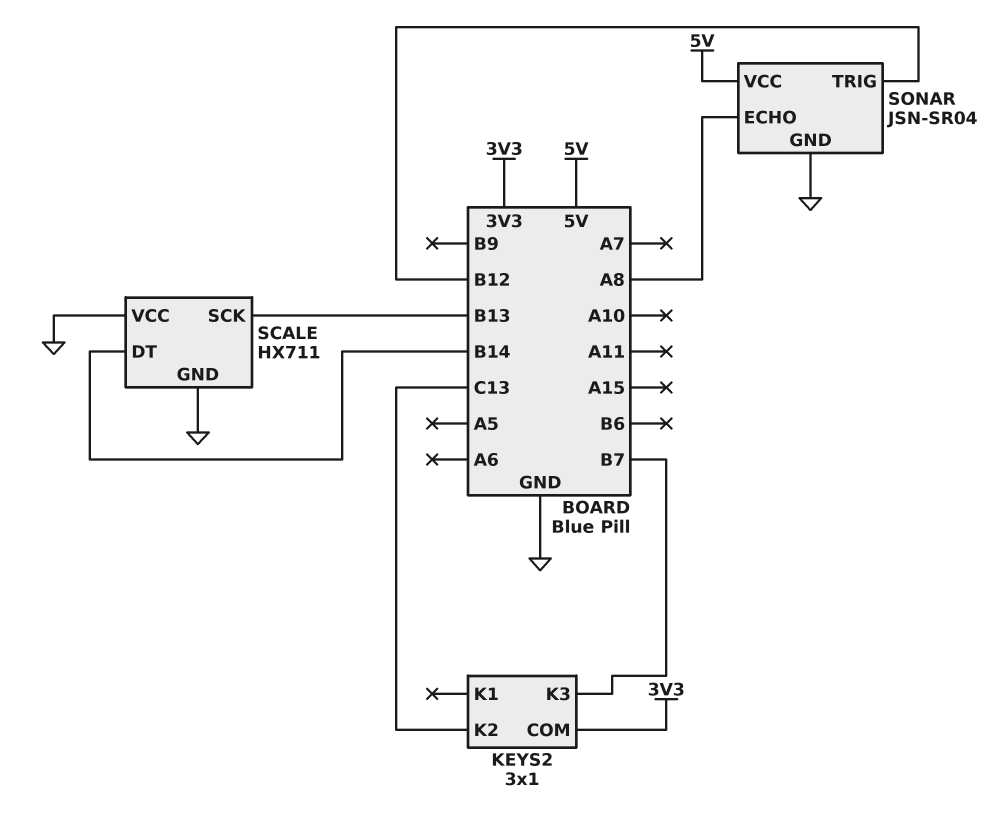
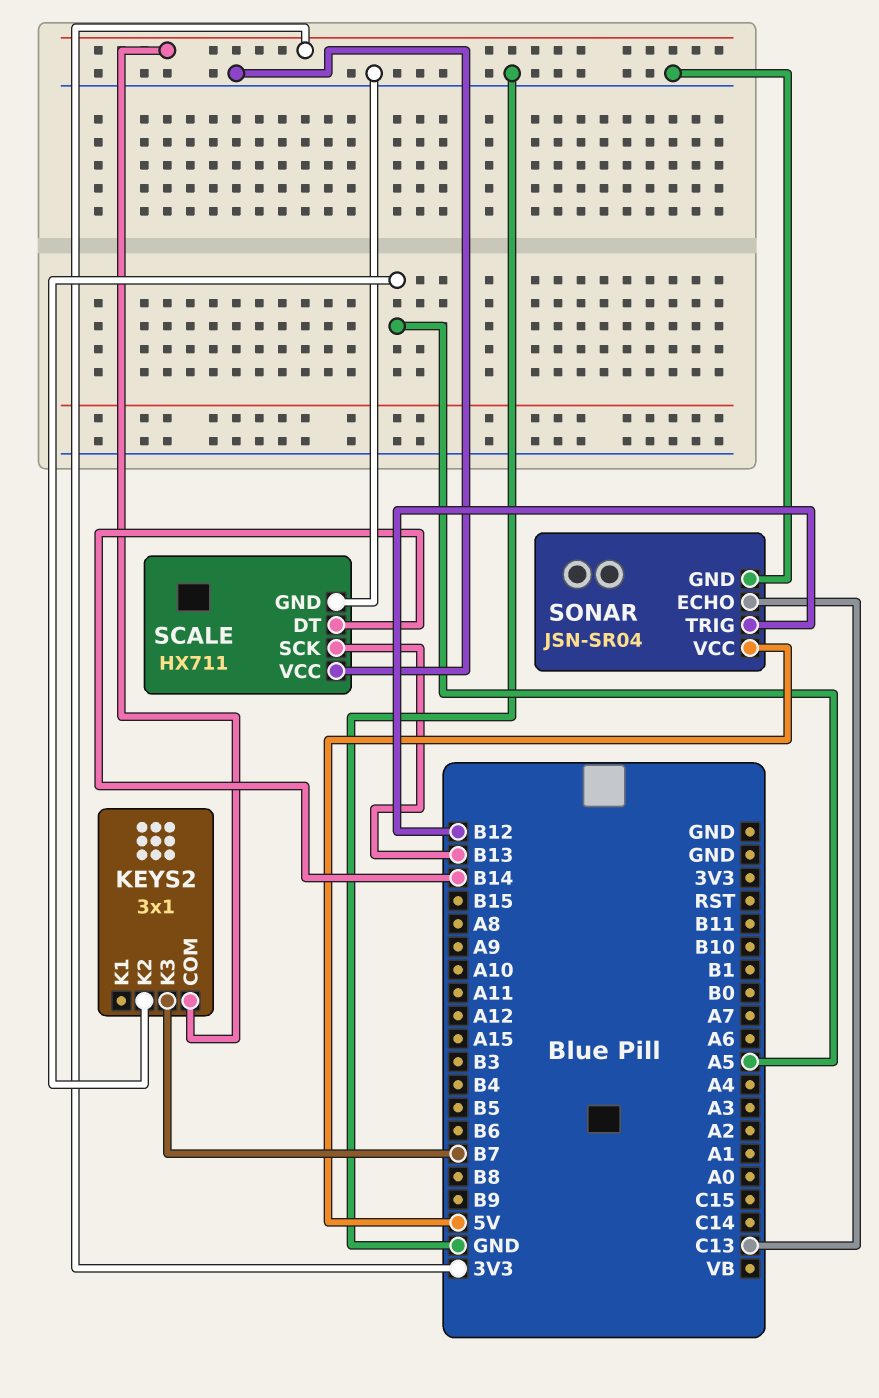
KEYS2 pin K2: C13 -> A5
SONAR pin ECHO: A8 -> C13

